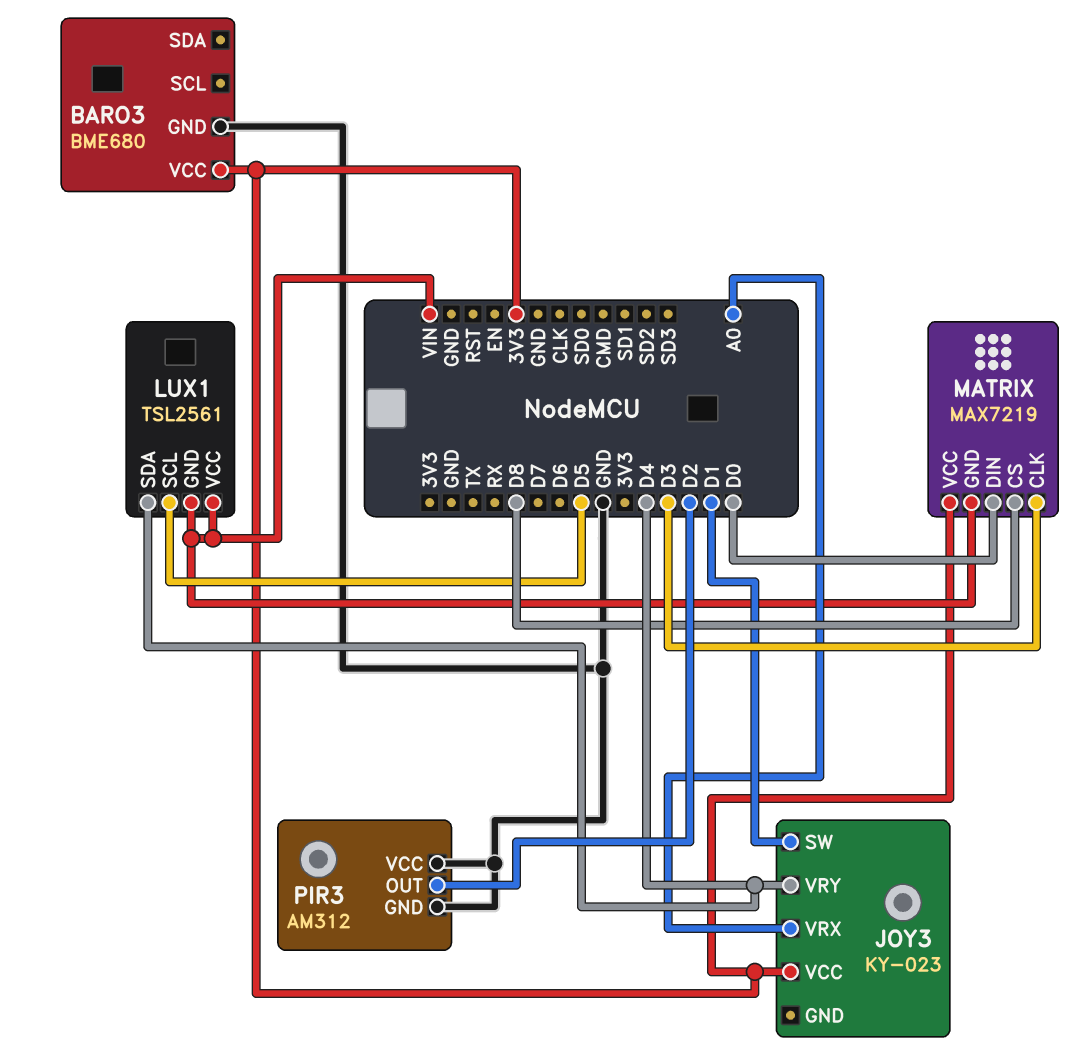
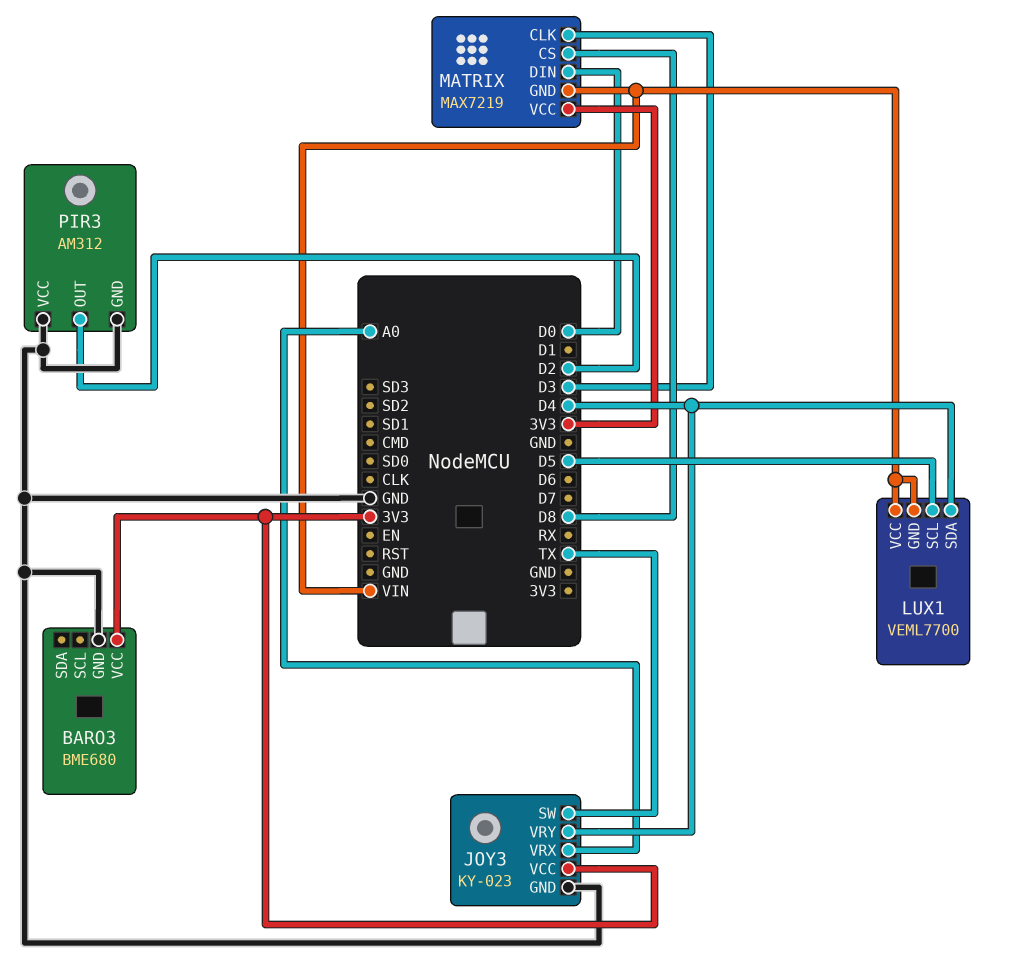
JOY3 pin GND: none -> GND
JOY3 pin SW: D1 -> TX
LUX1: TSL2561 -> VEML7700

